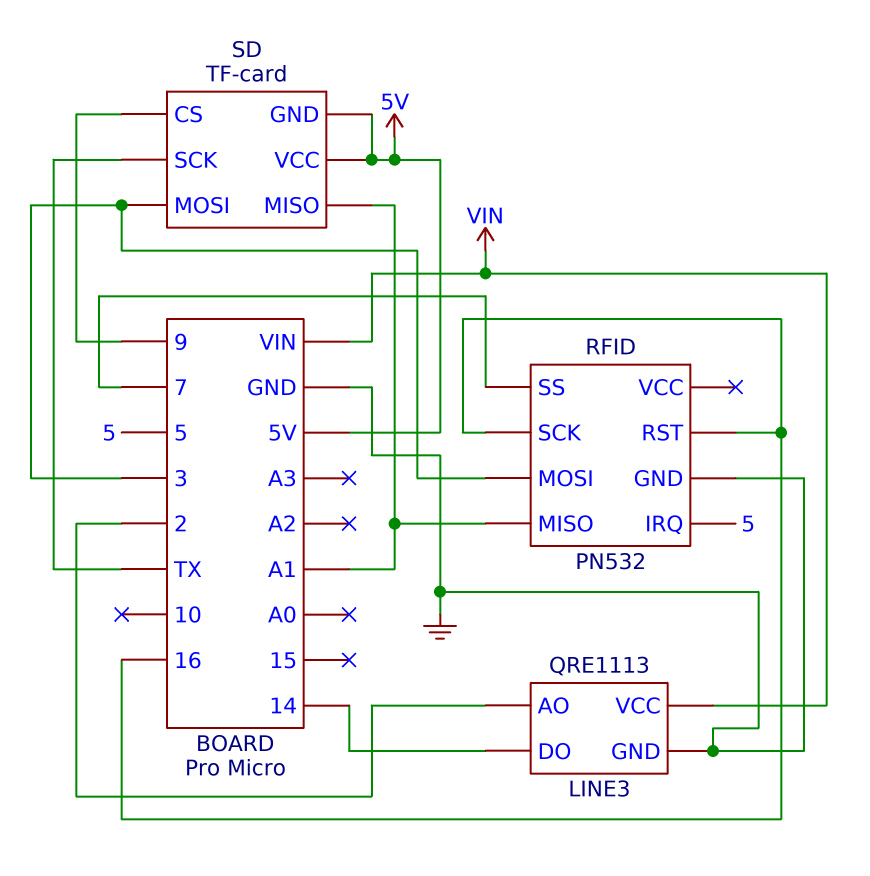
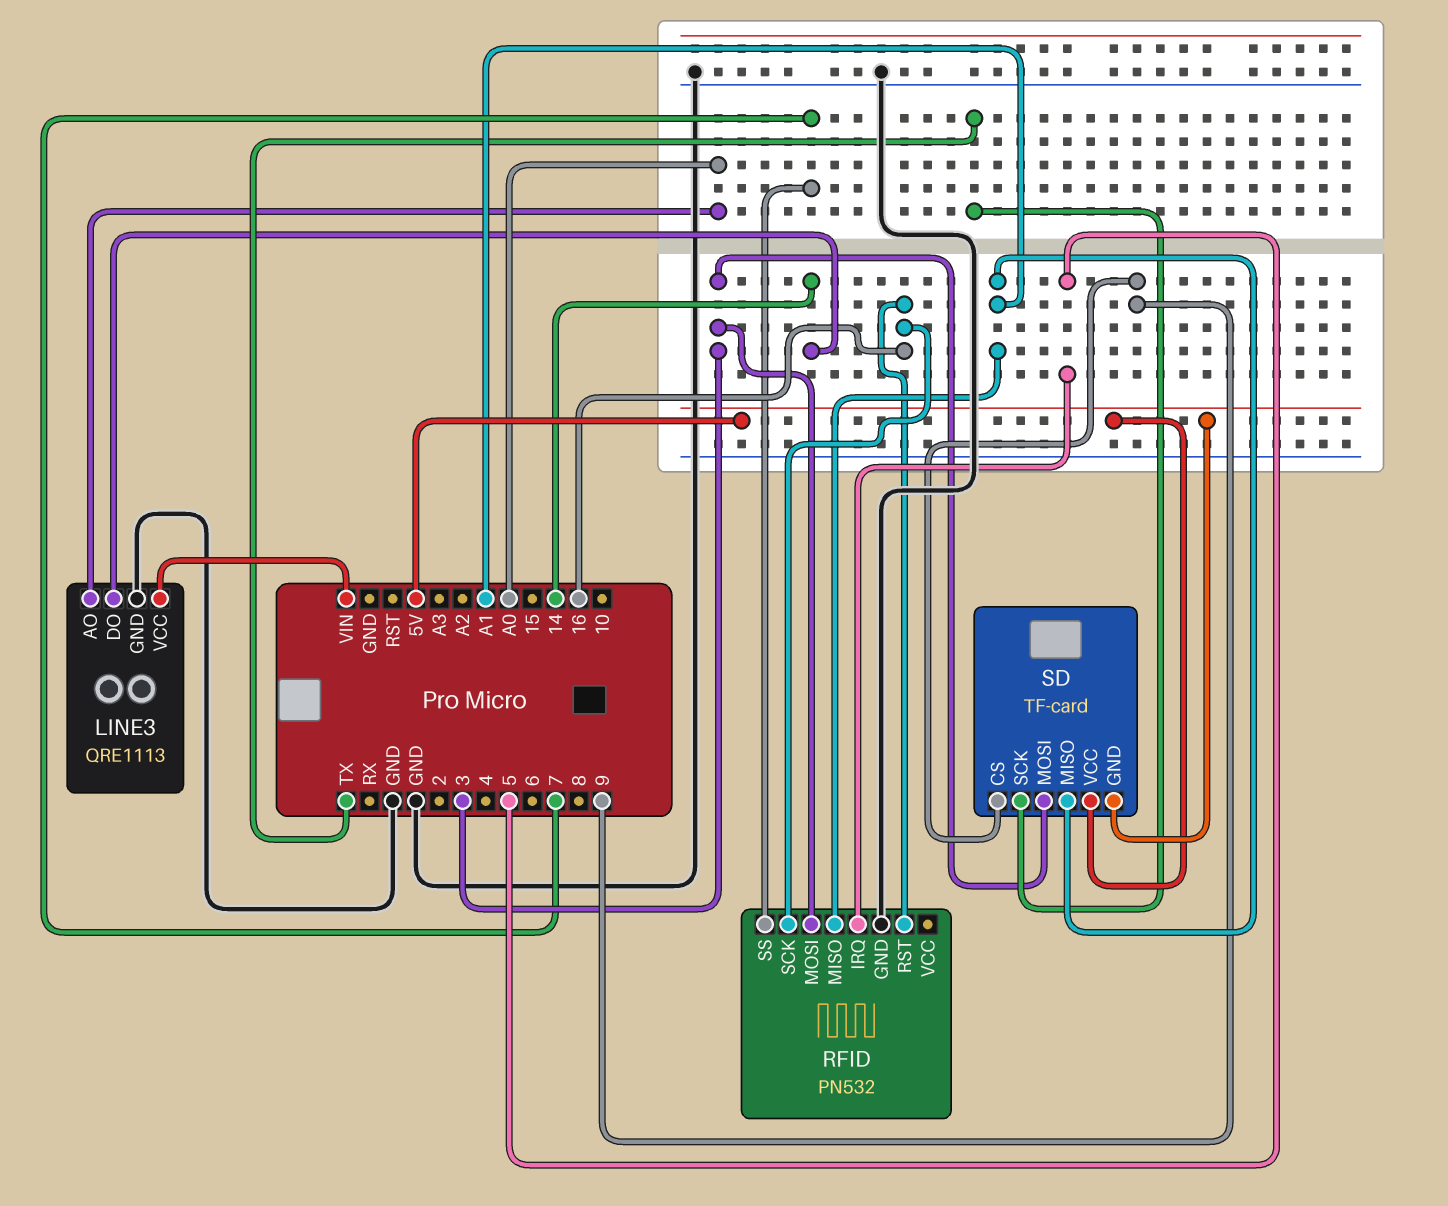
LINE3 pin AO: 2 -> A0

